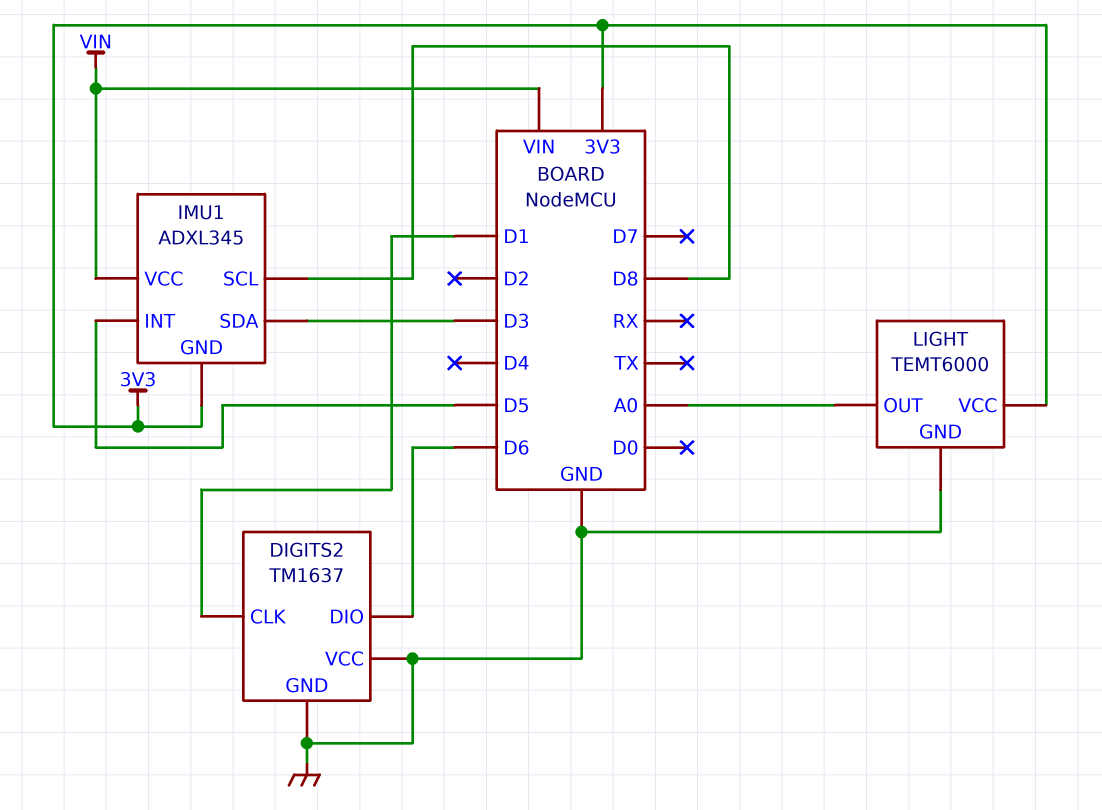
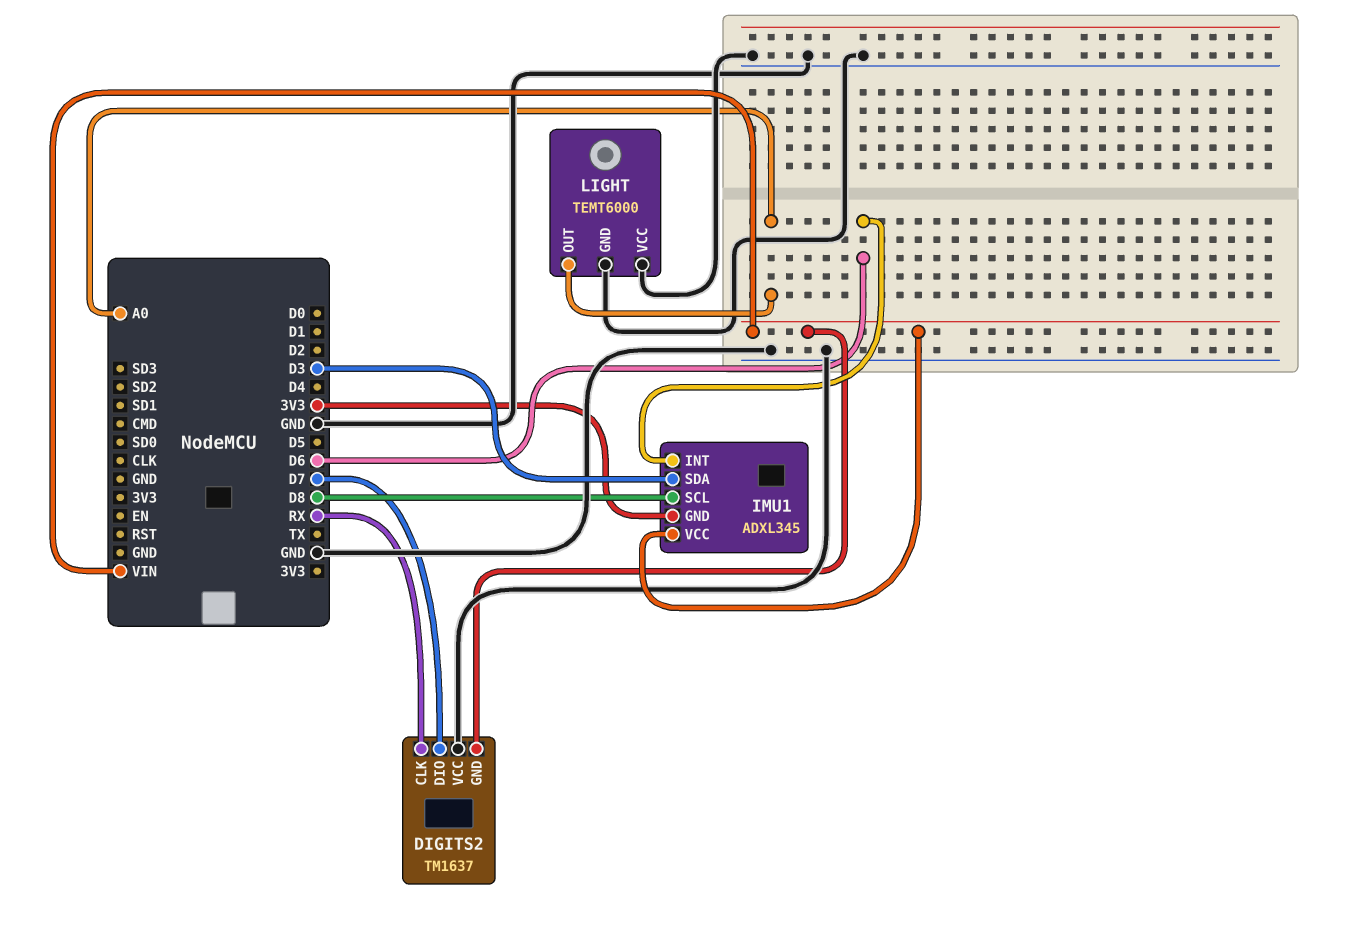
DIGITS2 pin CLK: D1 -> RX
DIGITS2 pin DIO: D6 -> D7
DIGITS2 pin GND: GND -> VIN
IMU1 pin INT: D5 -> D6
LIGHT pin VCC: 3V3 -> GND

